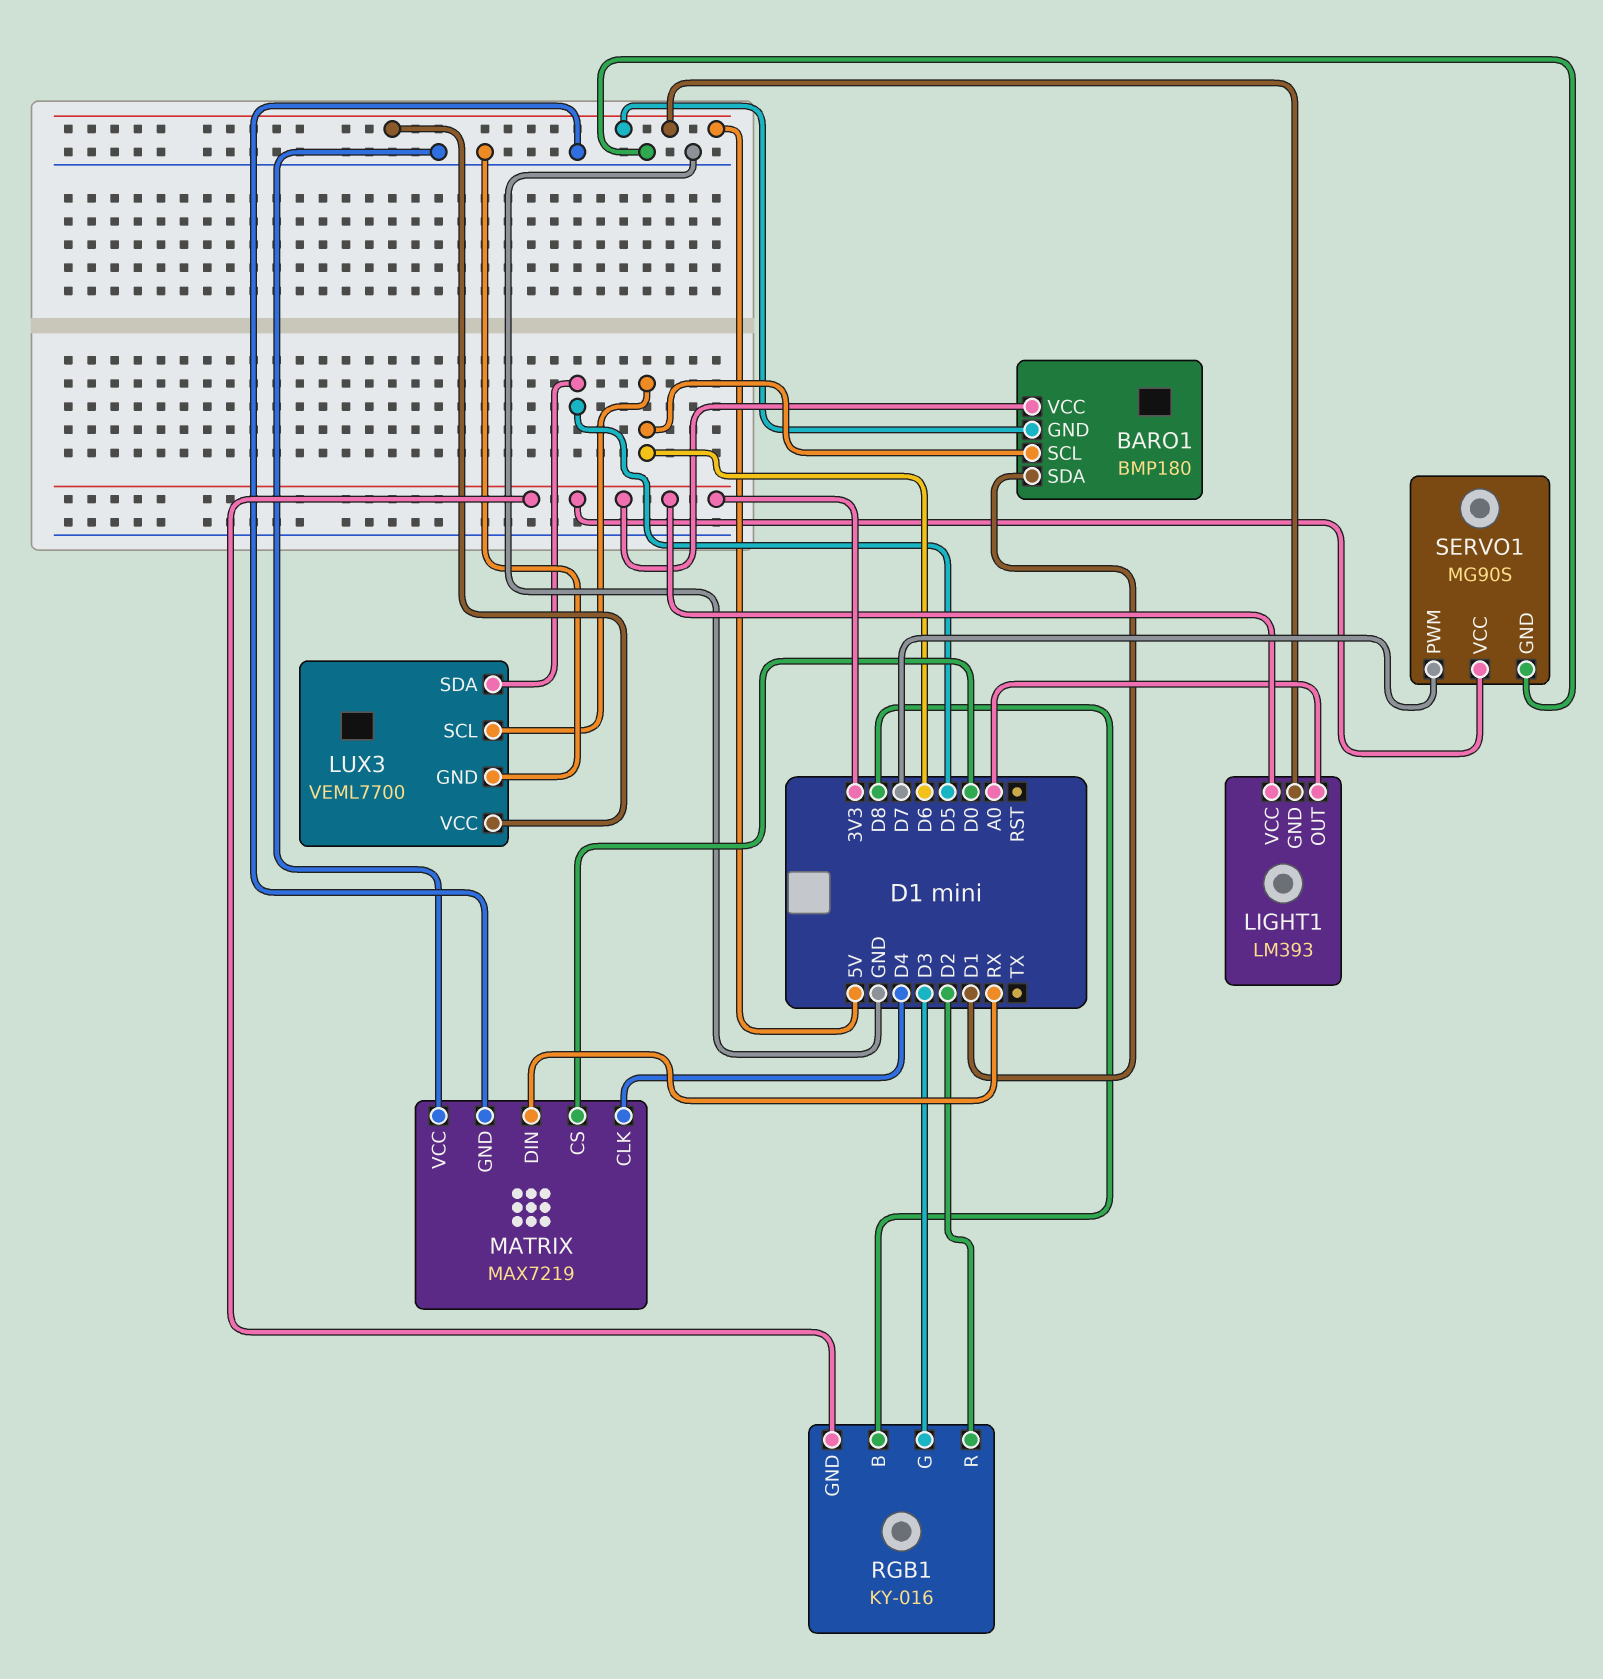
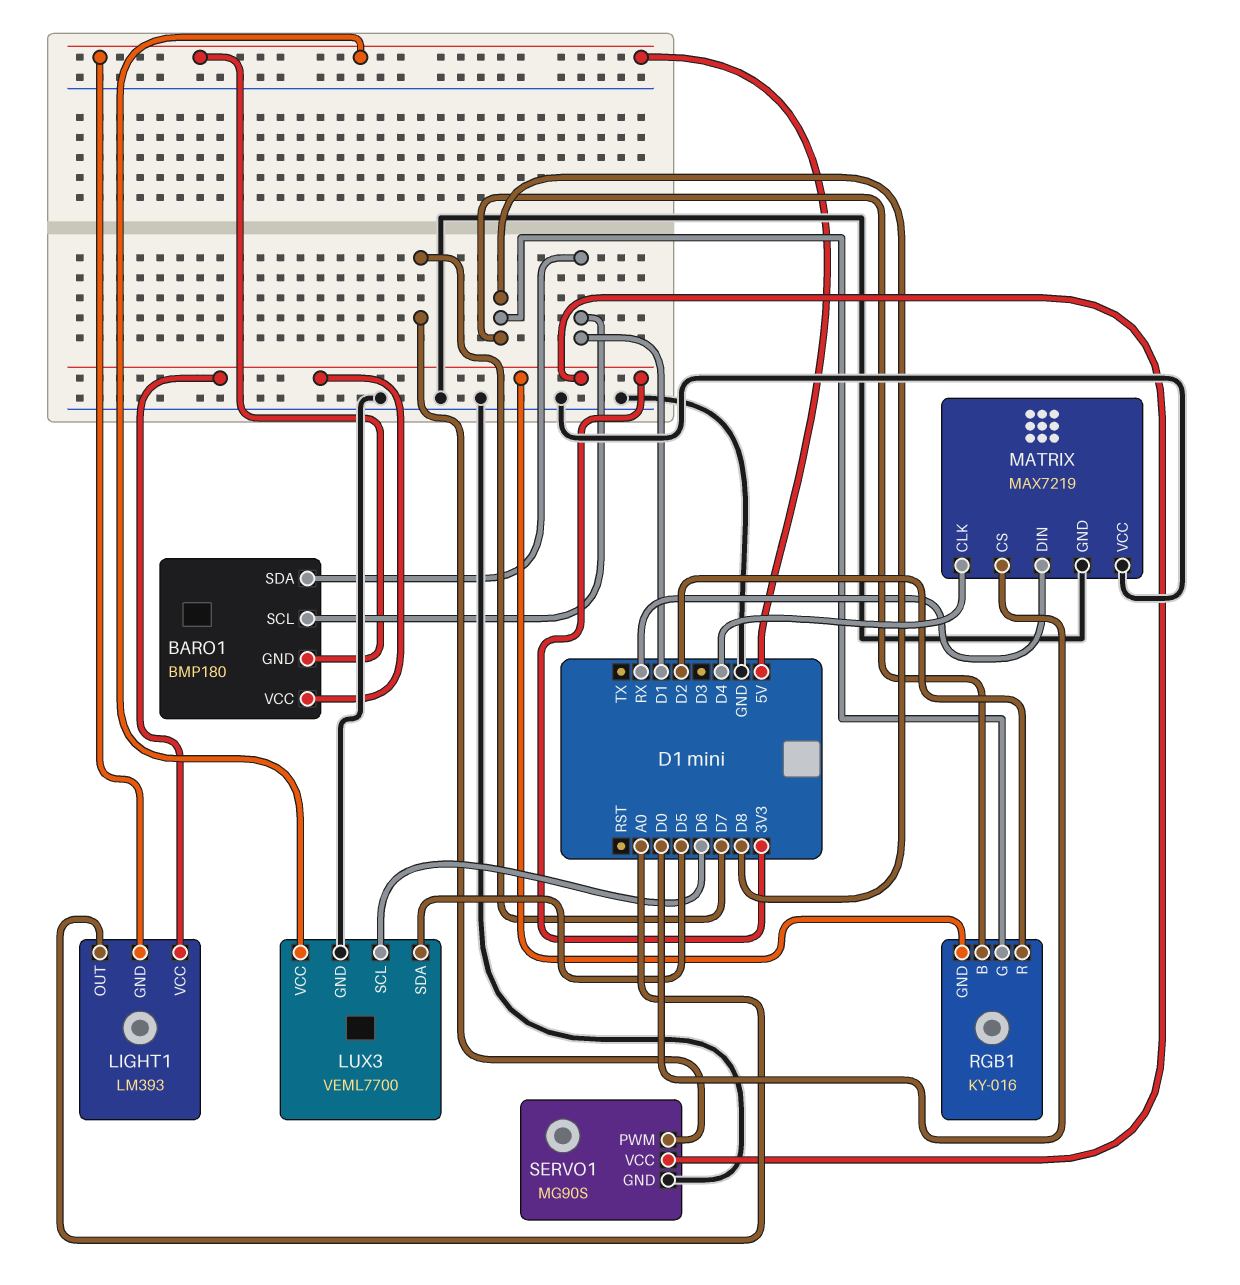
BARO1 pin SCL: D6 -> D1
RGB1 pin G: D3 -> D8

